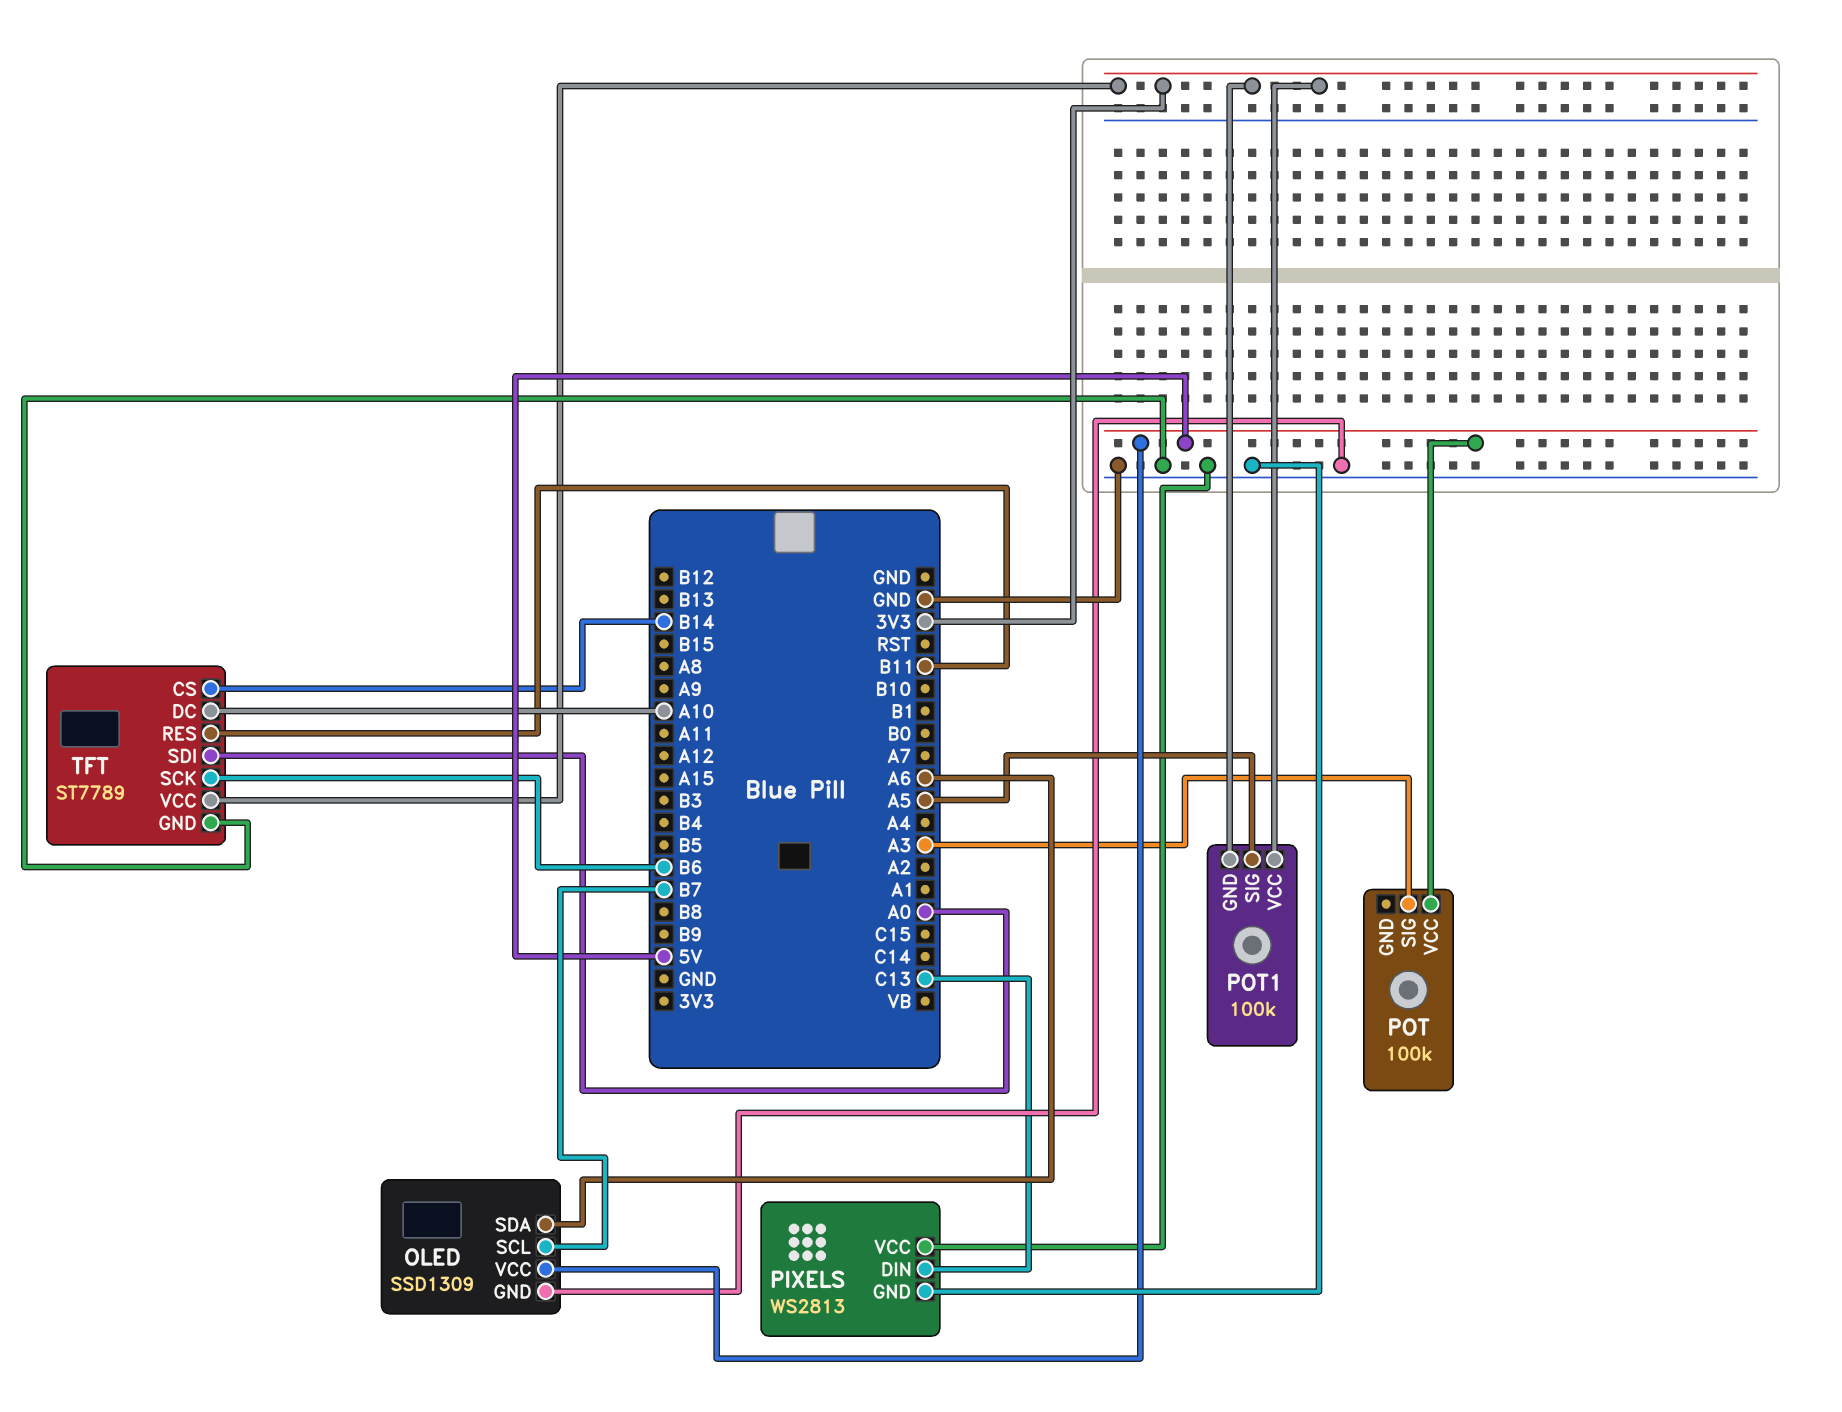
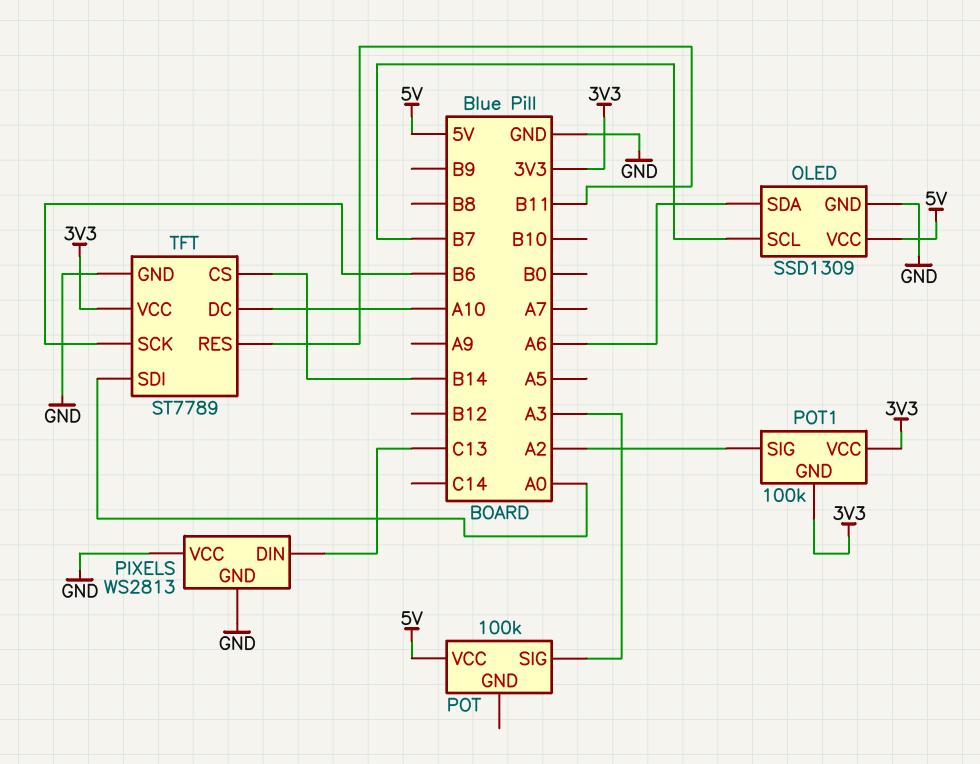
POT1 pin SIG: A5 -> A2

